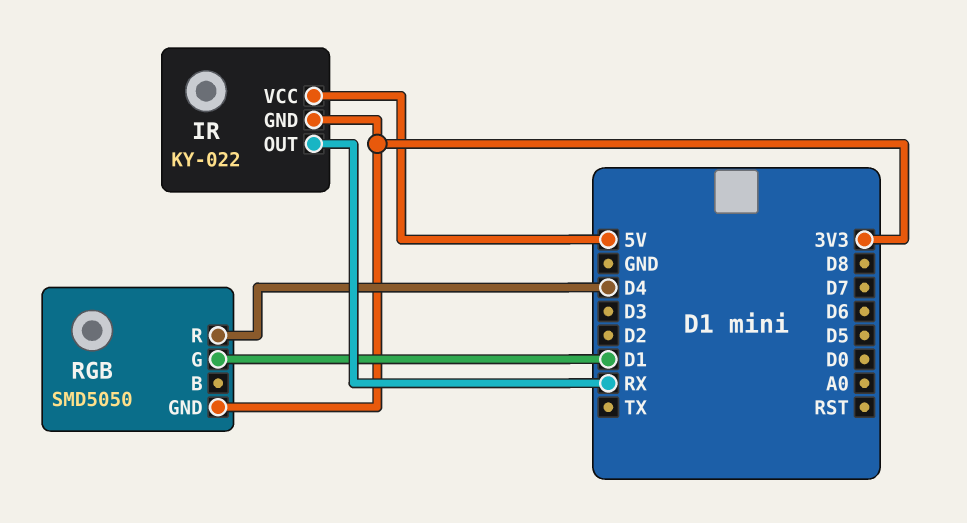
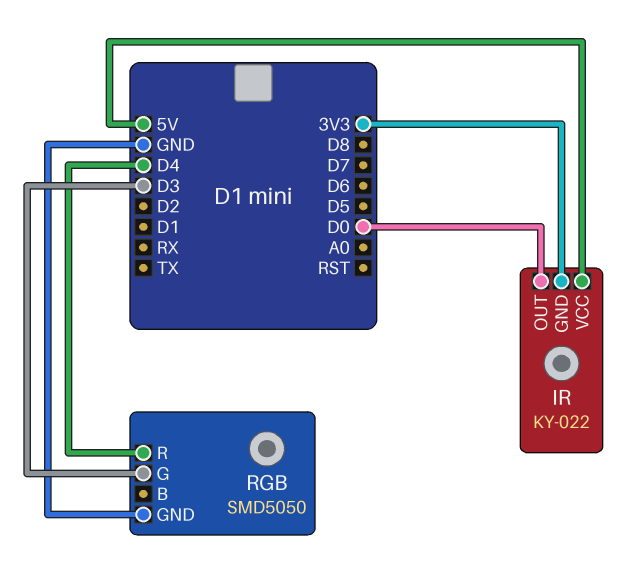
IR pin OUT: RX -> D0
RGB pin G: D1 -> D3
RGB pin GND: 3V3 -> GND

